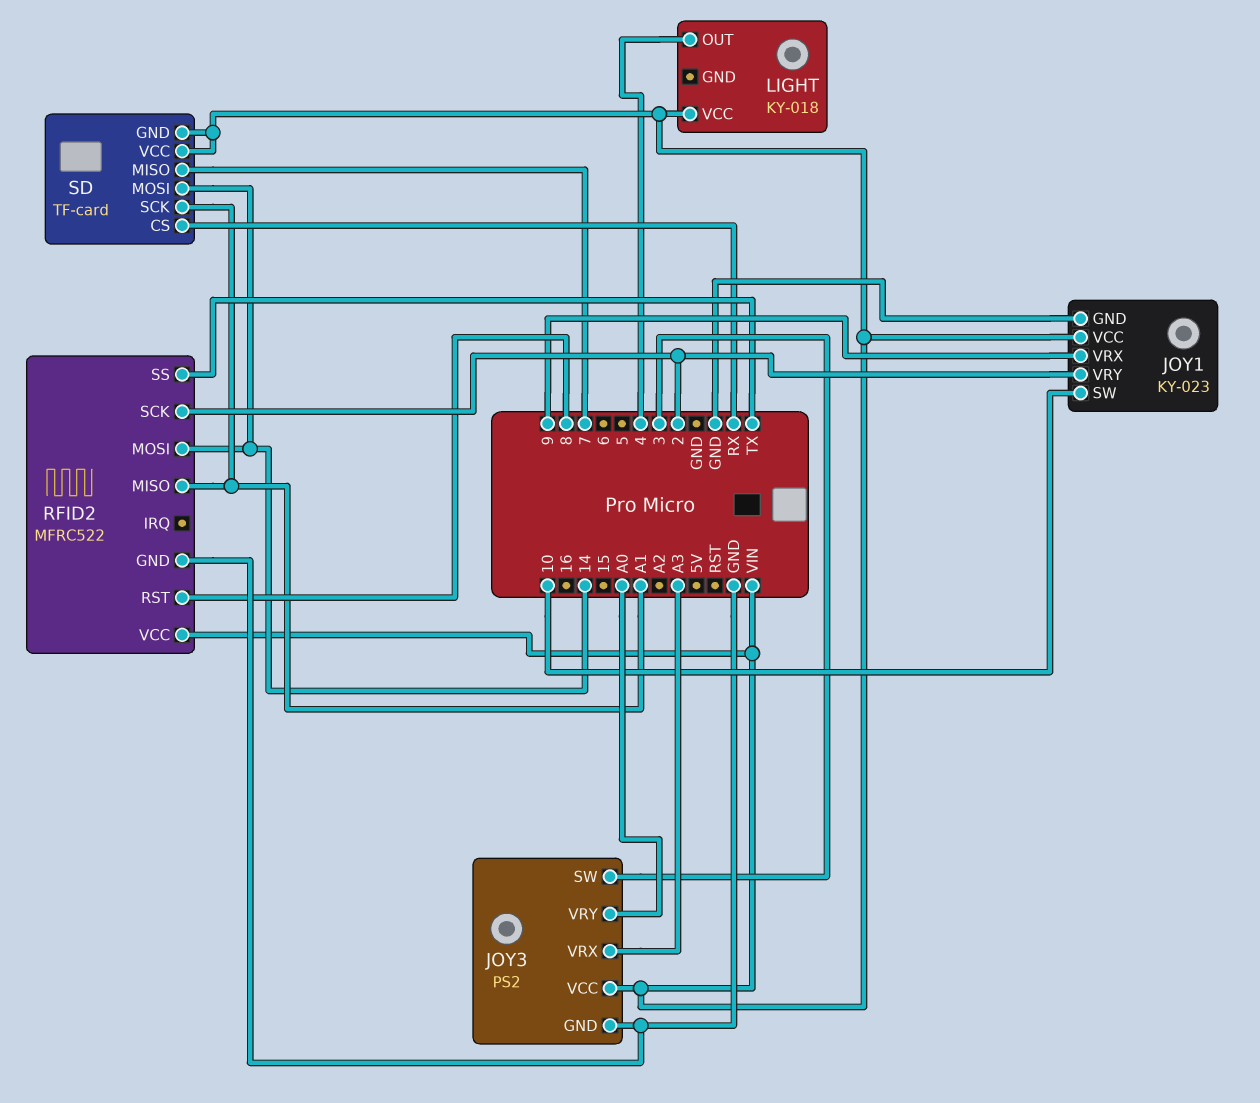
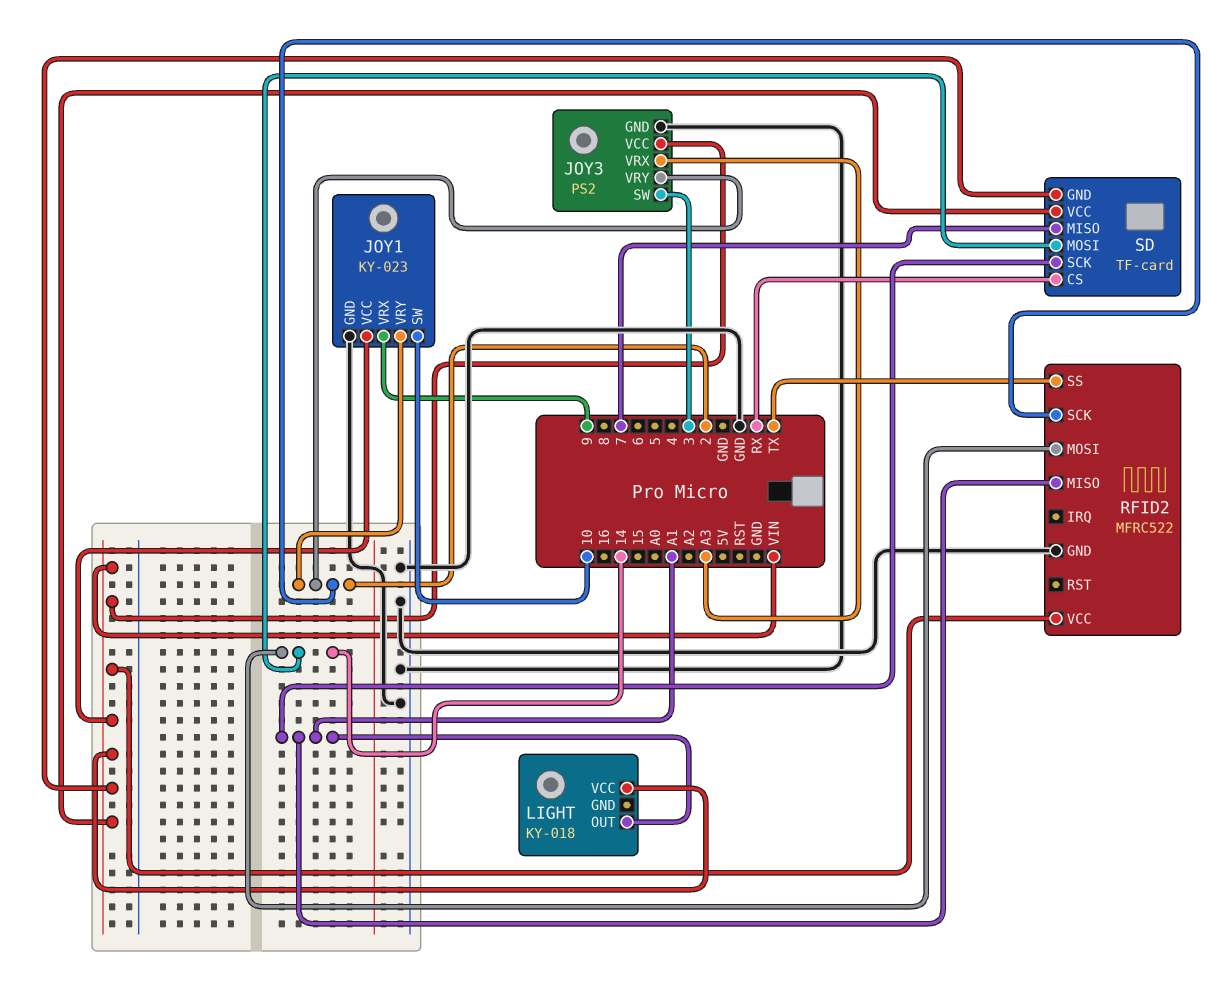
JOY3 pin VRY: A0 -> 2
LIGHT pin OUT: 4 -> A1
RFID2 pin RST: 8 -> none

